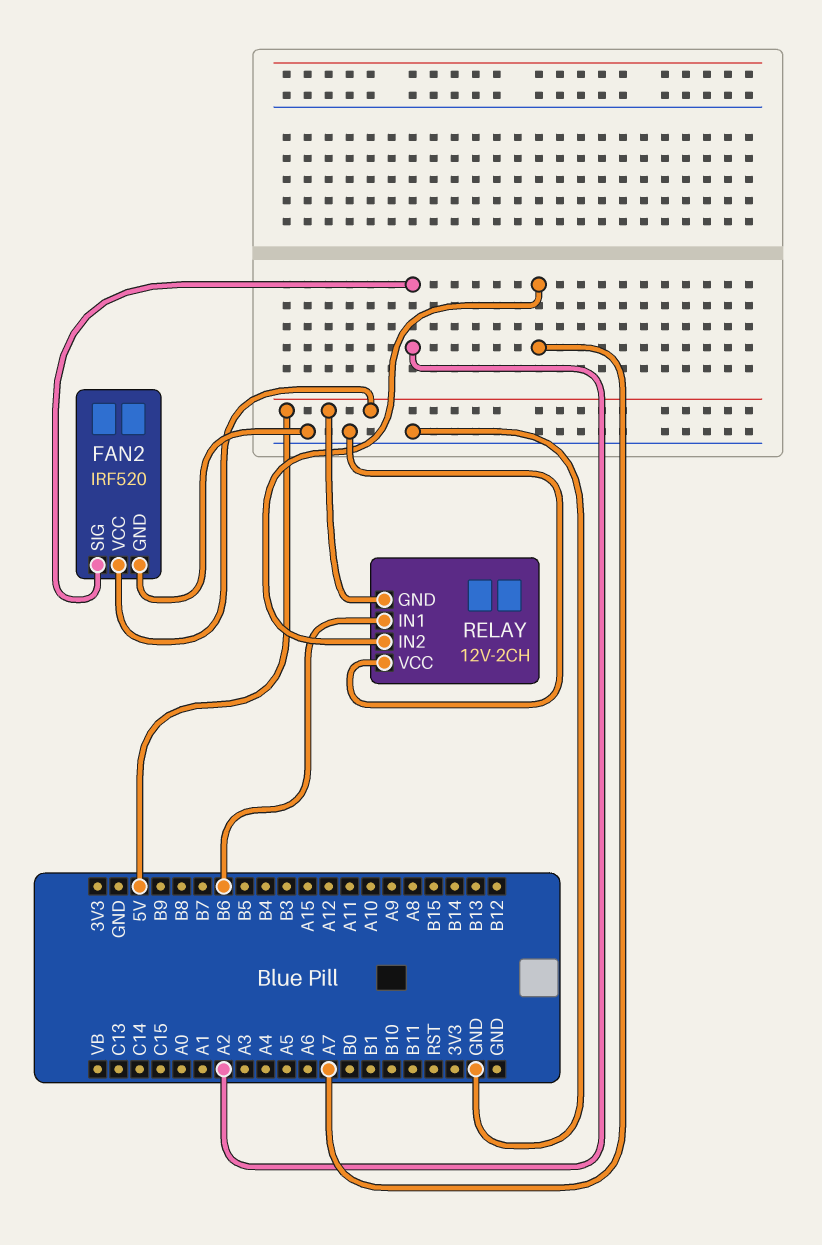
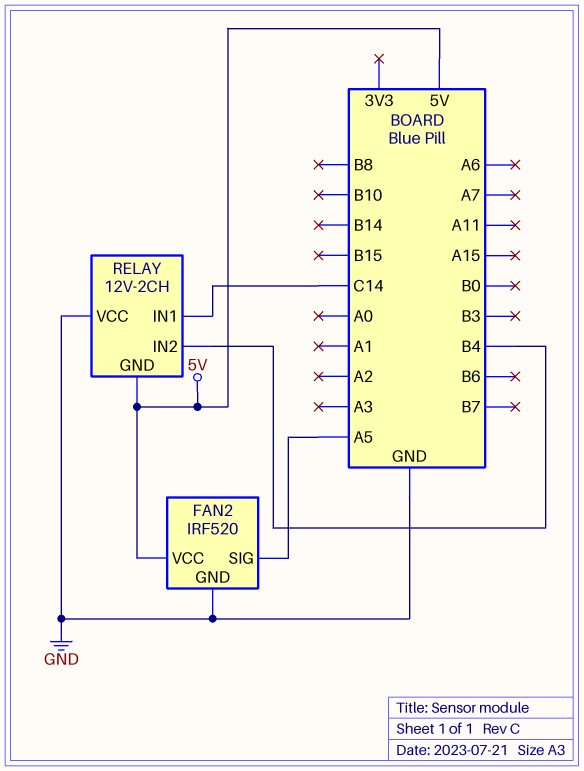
FAN2 pin SIG: A2 -> A5
RELAY pin IN1: B6 -> C14
RELAY pin IN2: A7 -> B4

